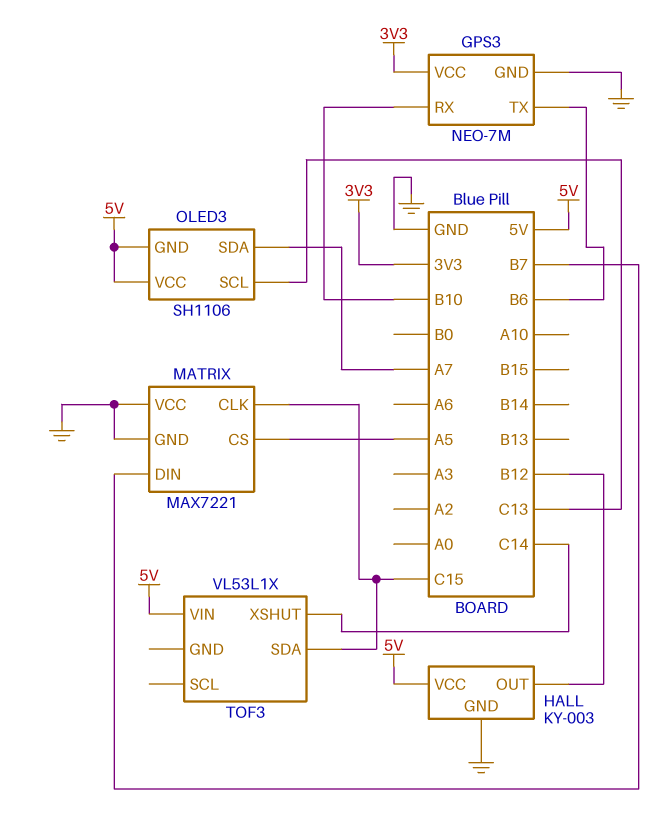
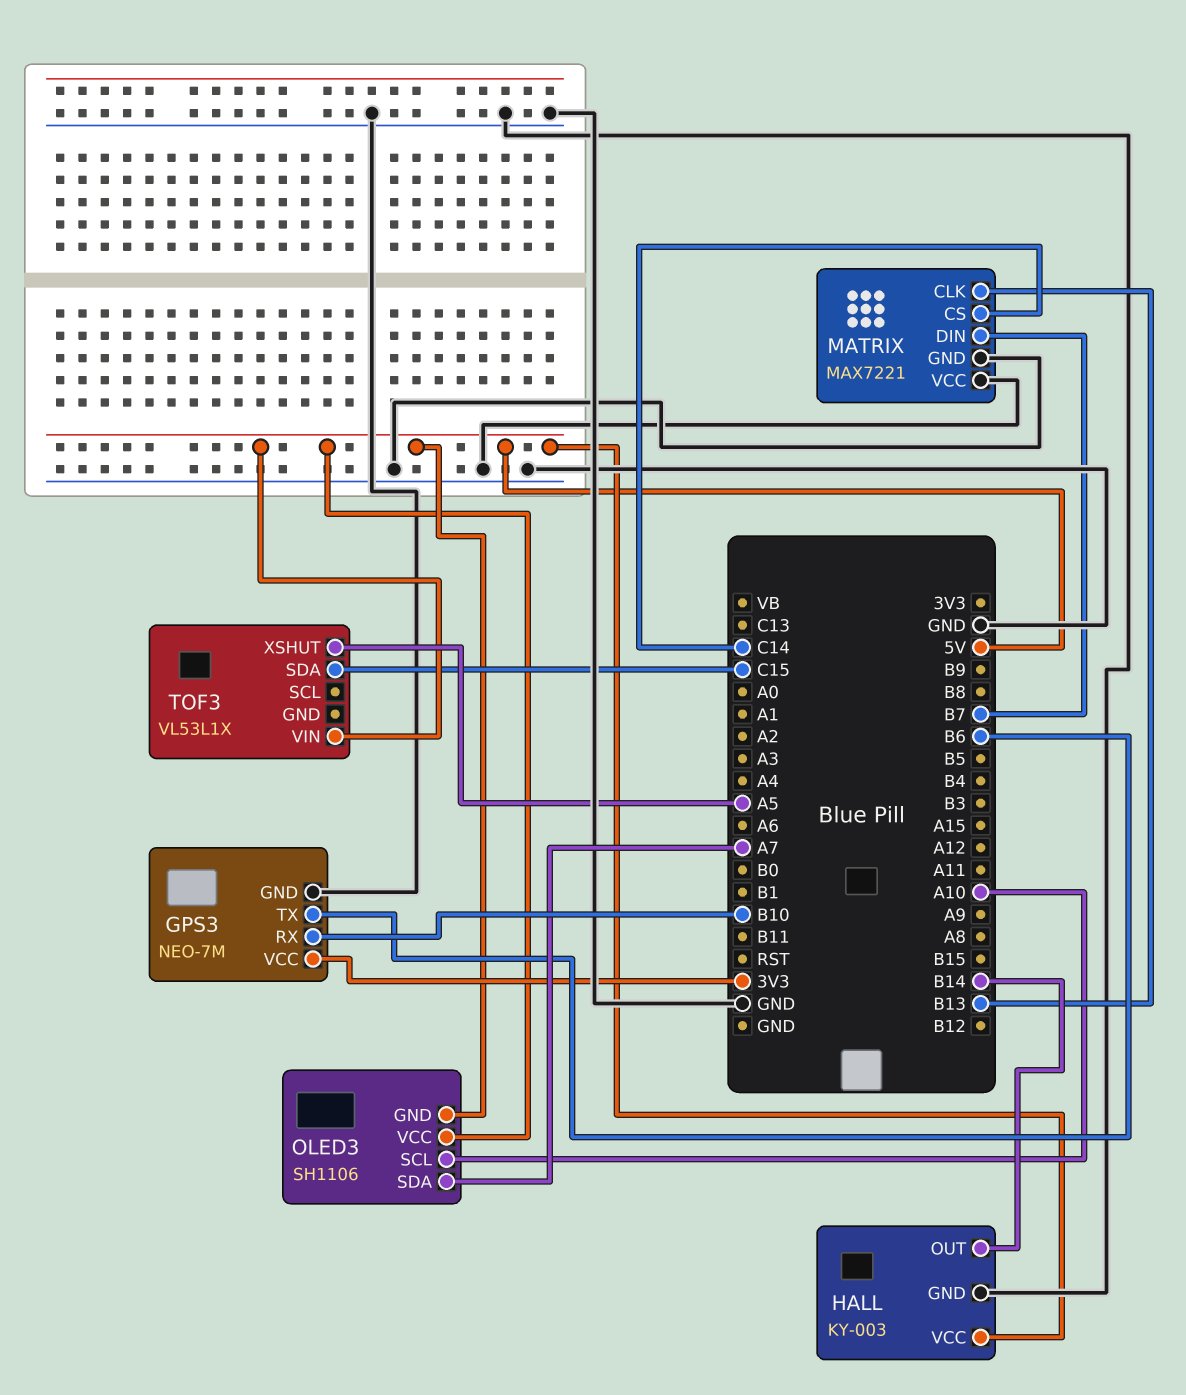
HALL pin OUT: B12 -> B14
MATRIX pin CLK: C15 -> B13
MATRIX pin CS: A5 -> C14
OLED3 pin SCL: C13 -> A10
TOF3 pin XSHUT: C14 -> A5

